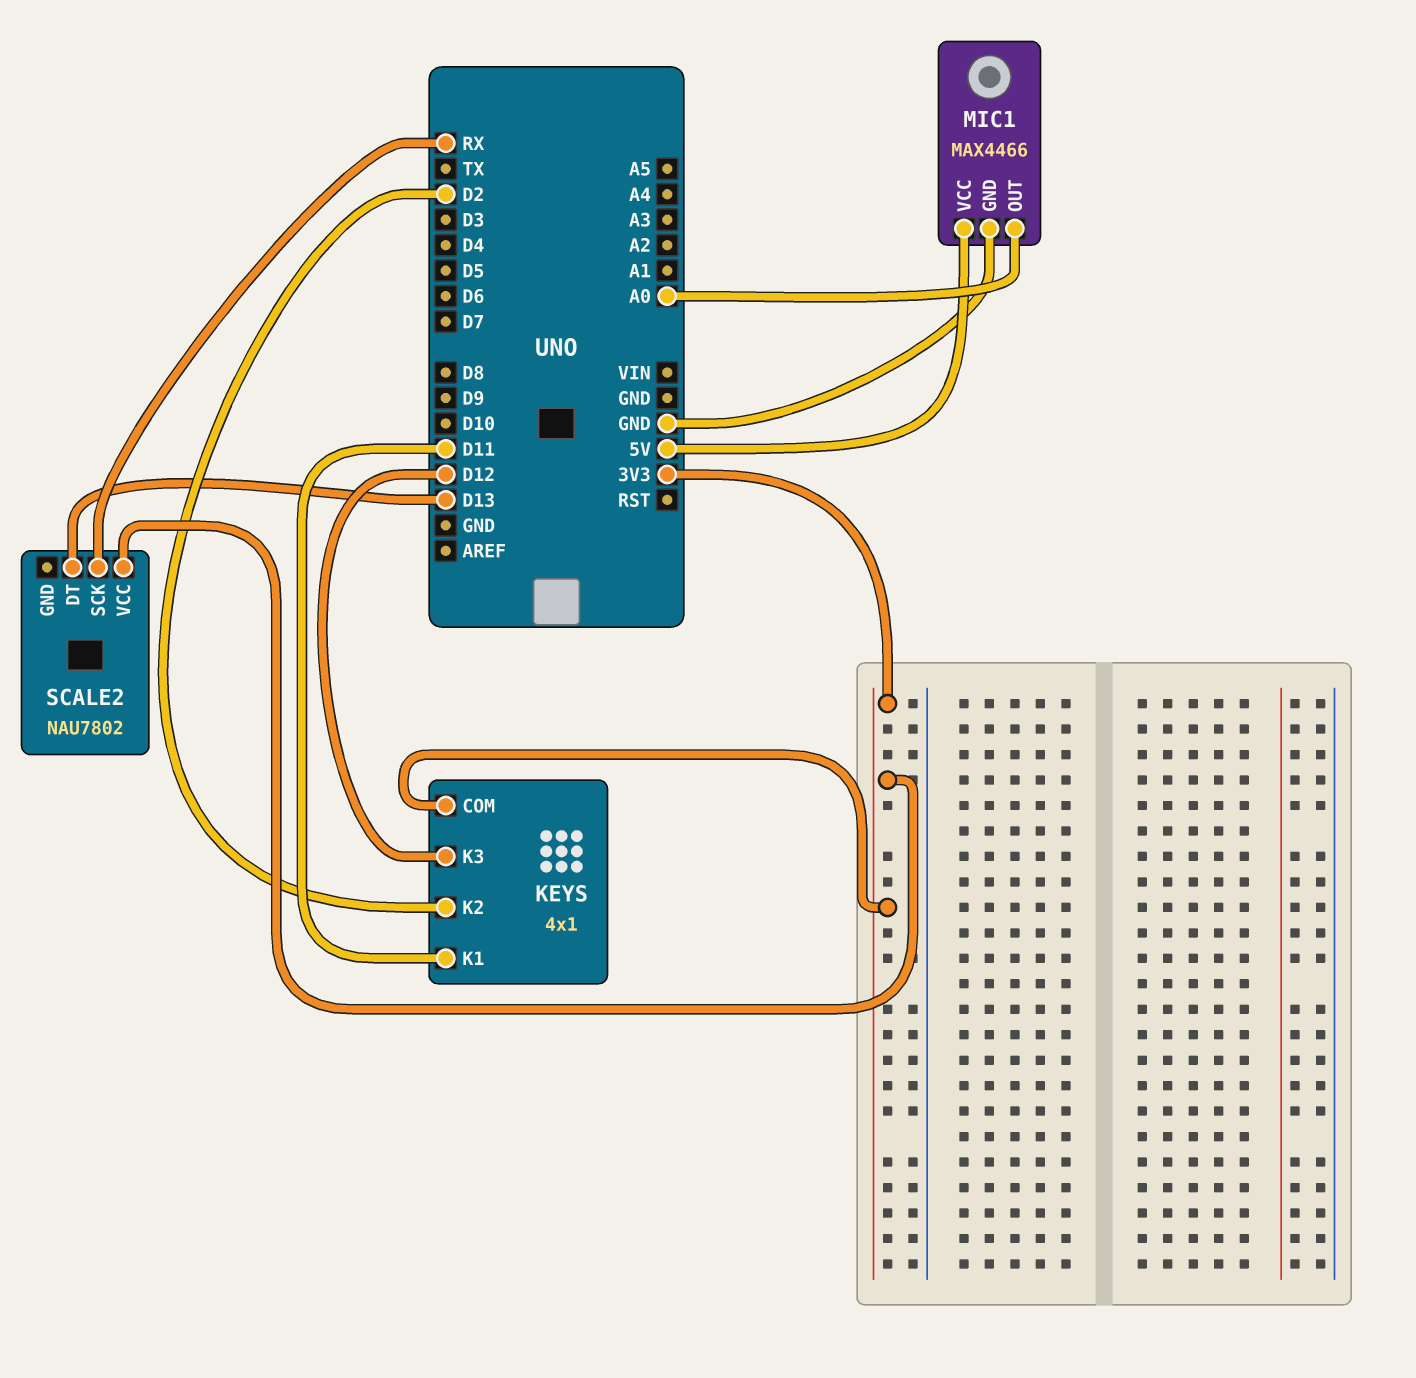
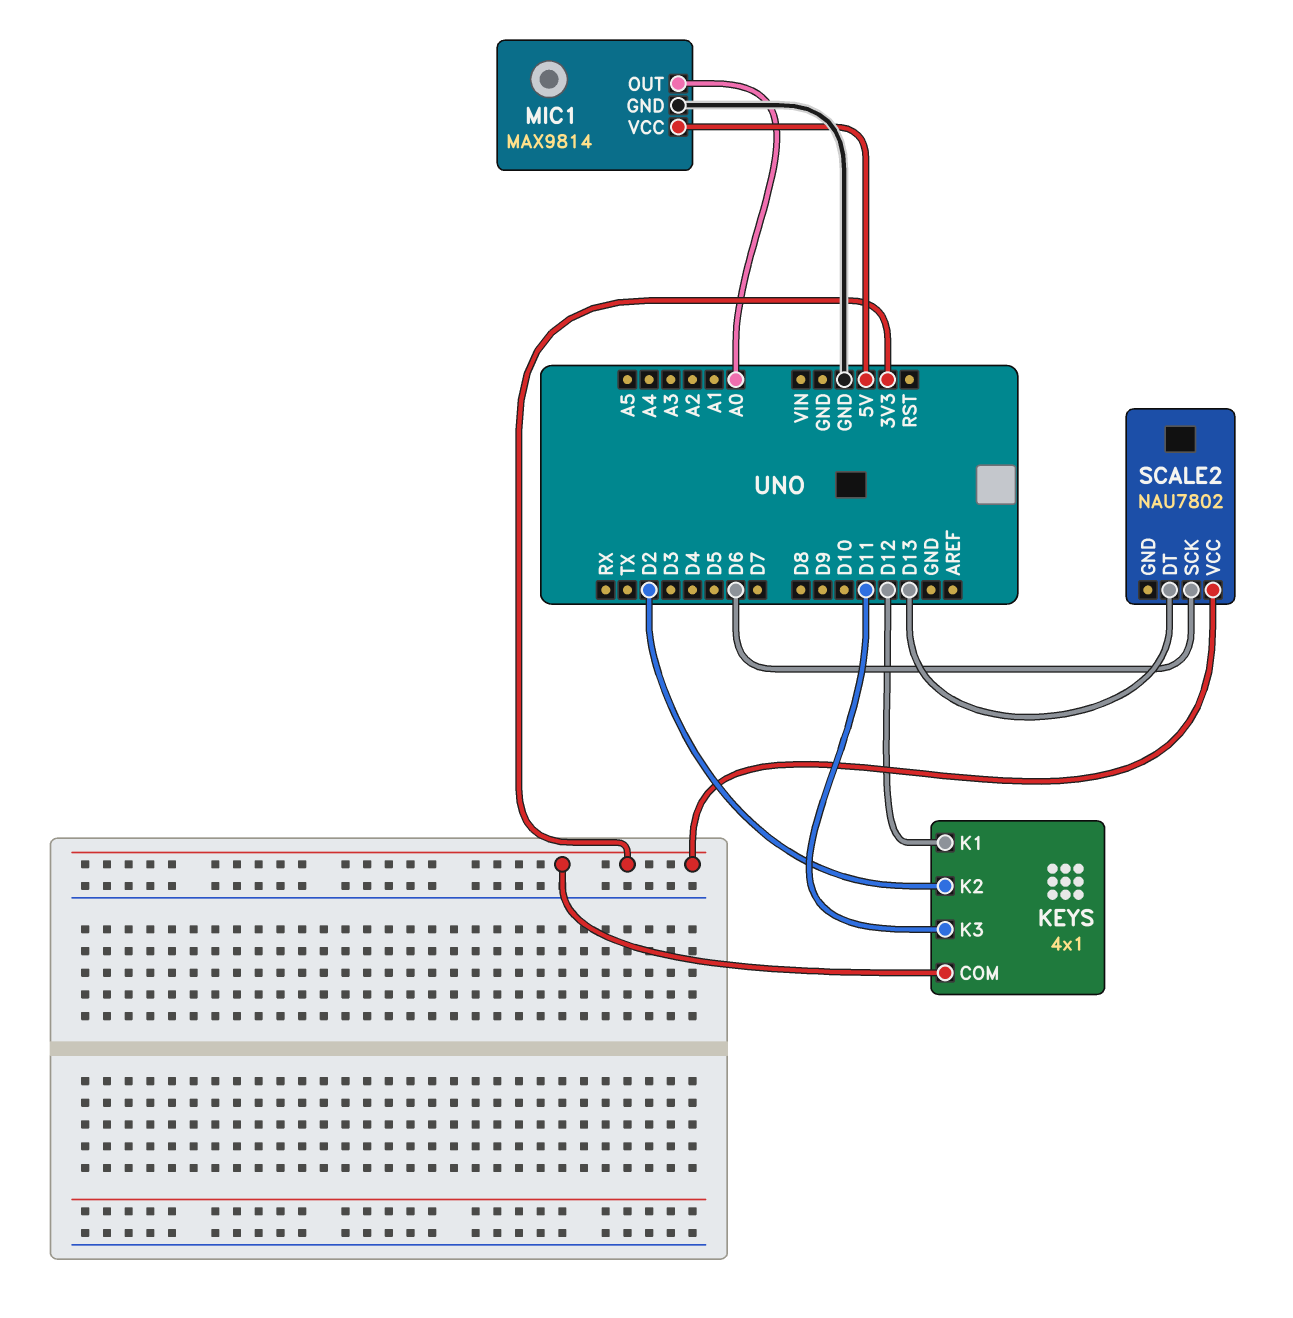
KEYS pin K1: D11 -> D12
KEYS pin K3: D12 -> D11
MIC1: MAX4466 -> MAX9814
SCALE2 pin SCK: RX -> D6

